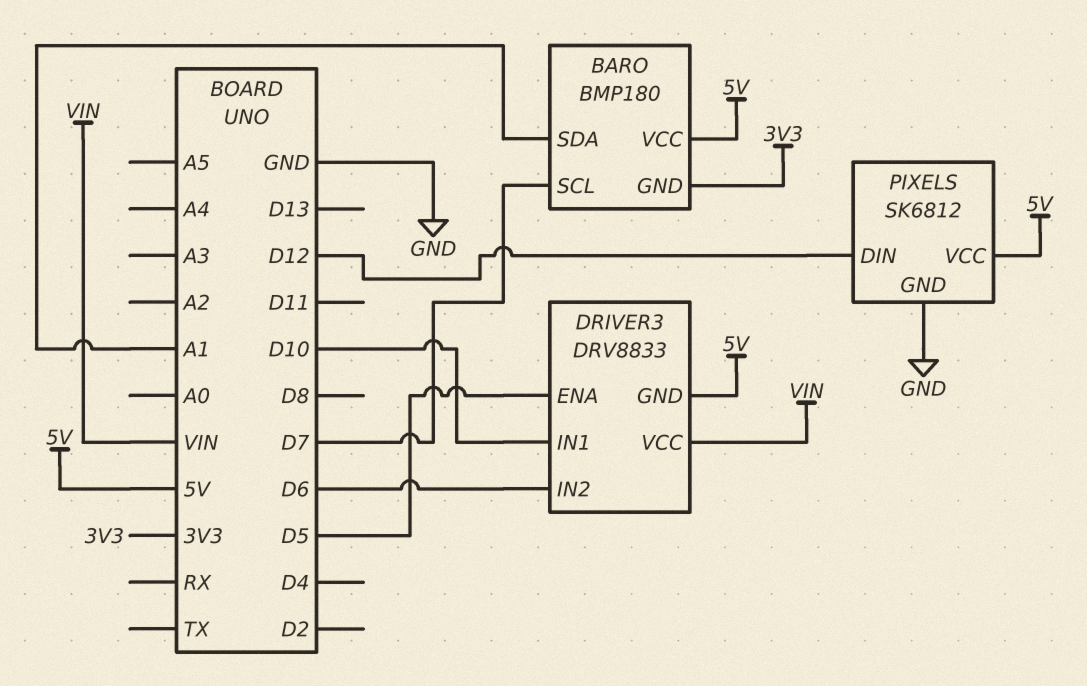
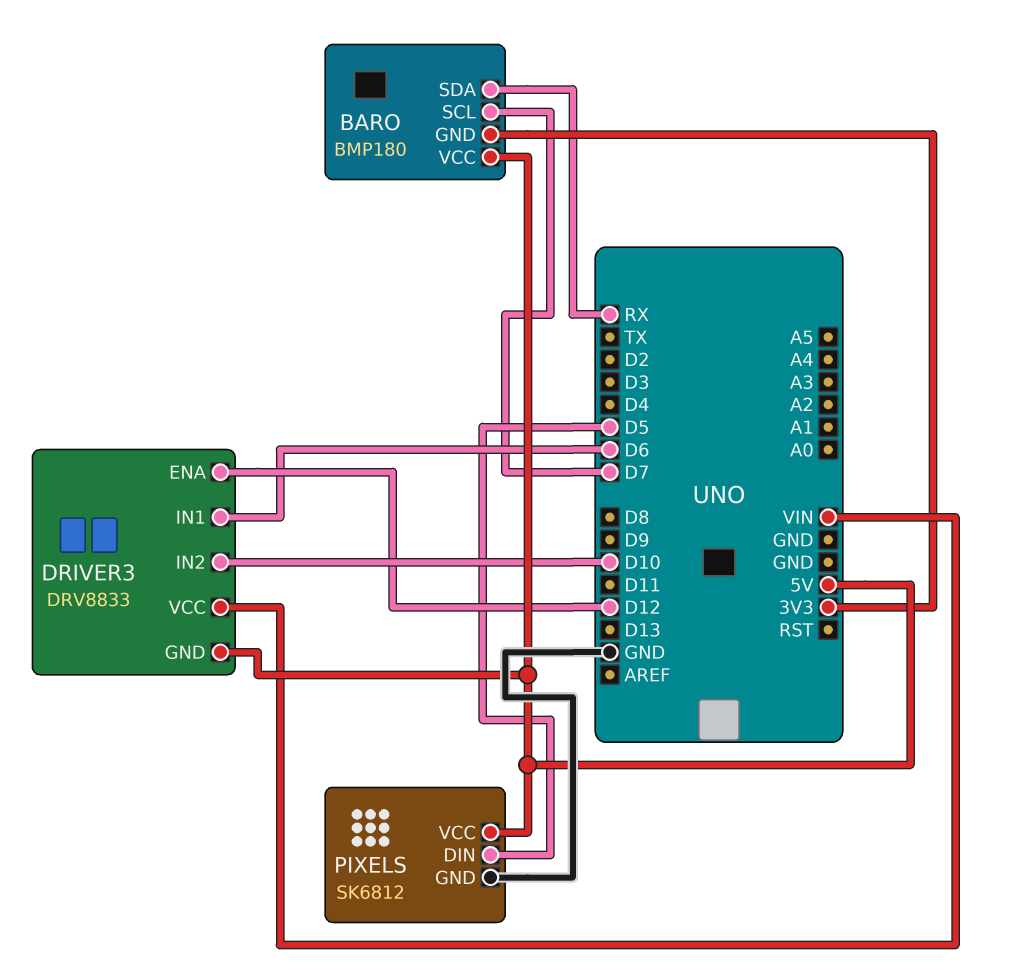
BARO pin SDA: A1 -> RX
DRIVER3 pin ENA: D5 -> D12
DRIVER3 pin IN1: D10 -> D6
DRIVER3 pin IN2: D6 -> D10
PIXELS pin DIN: D12 -> D5

